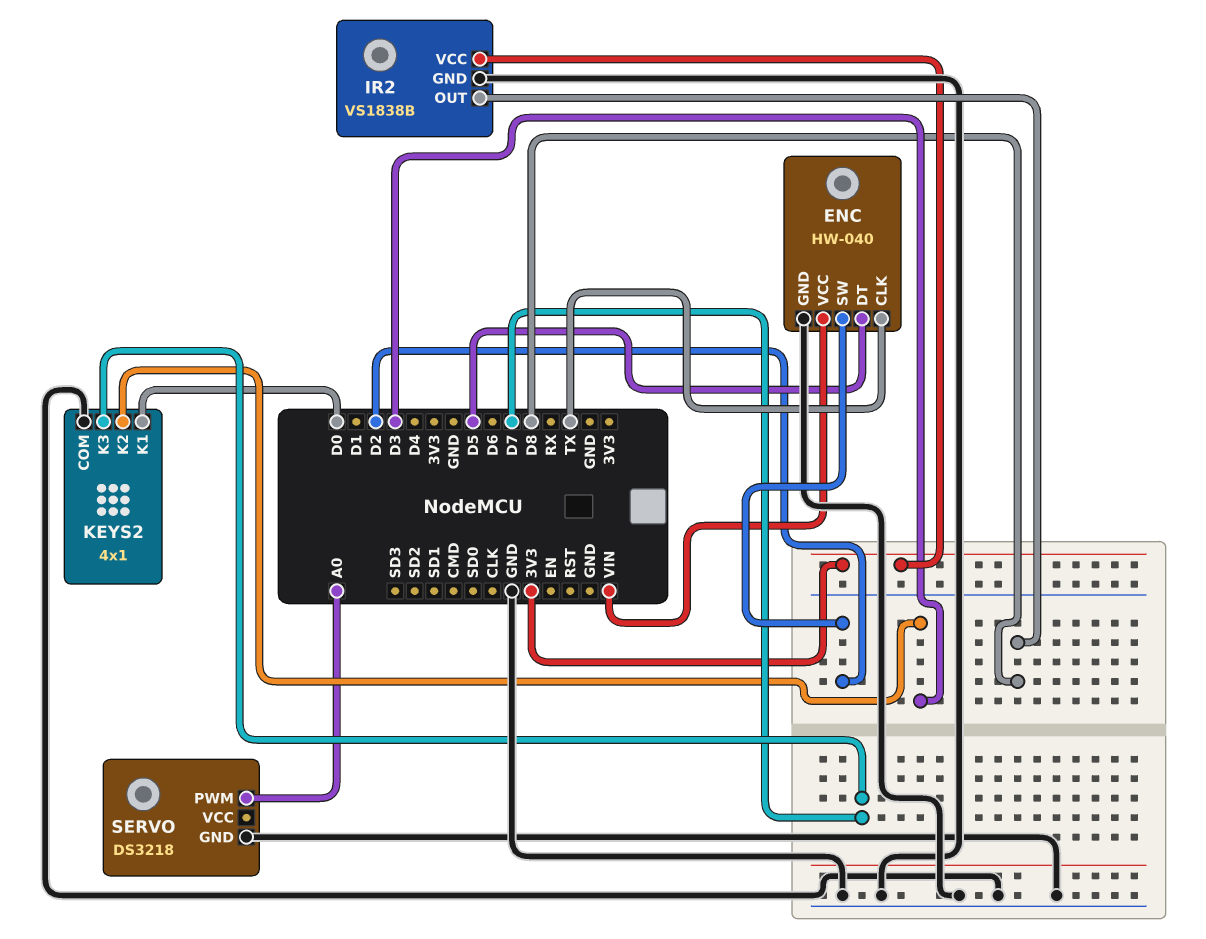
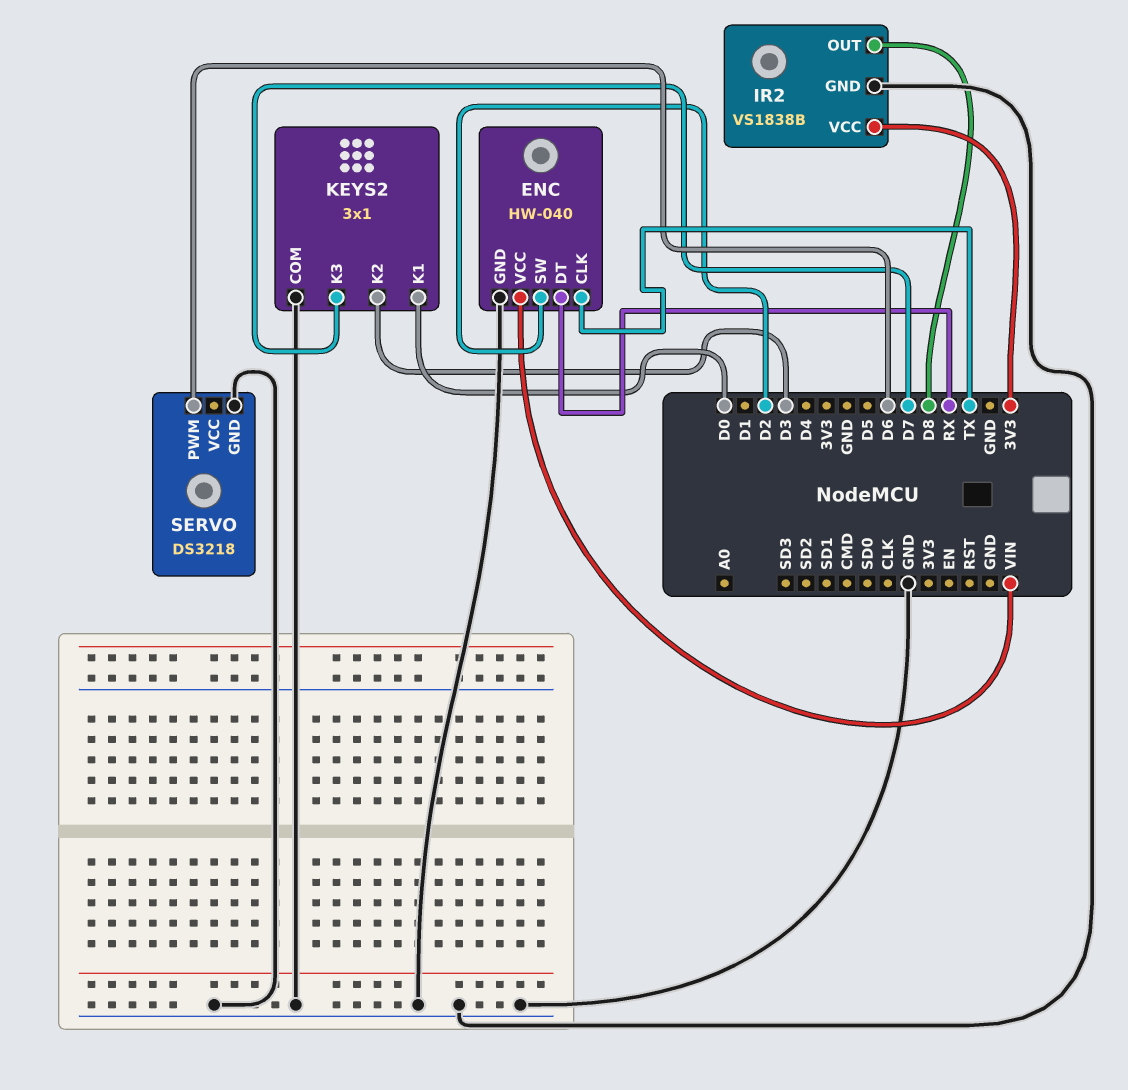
ENC pin DT: D5 -> RX
KEYS2: 4x1 -> 3x1
SERVO pin PWM: A0 -> D6

